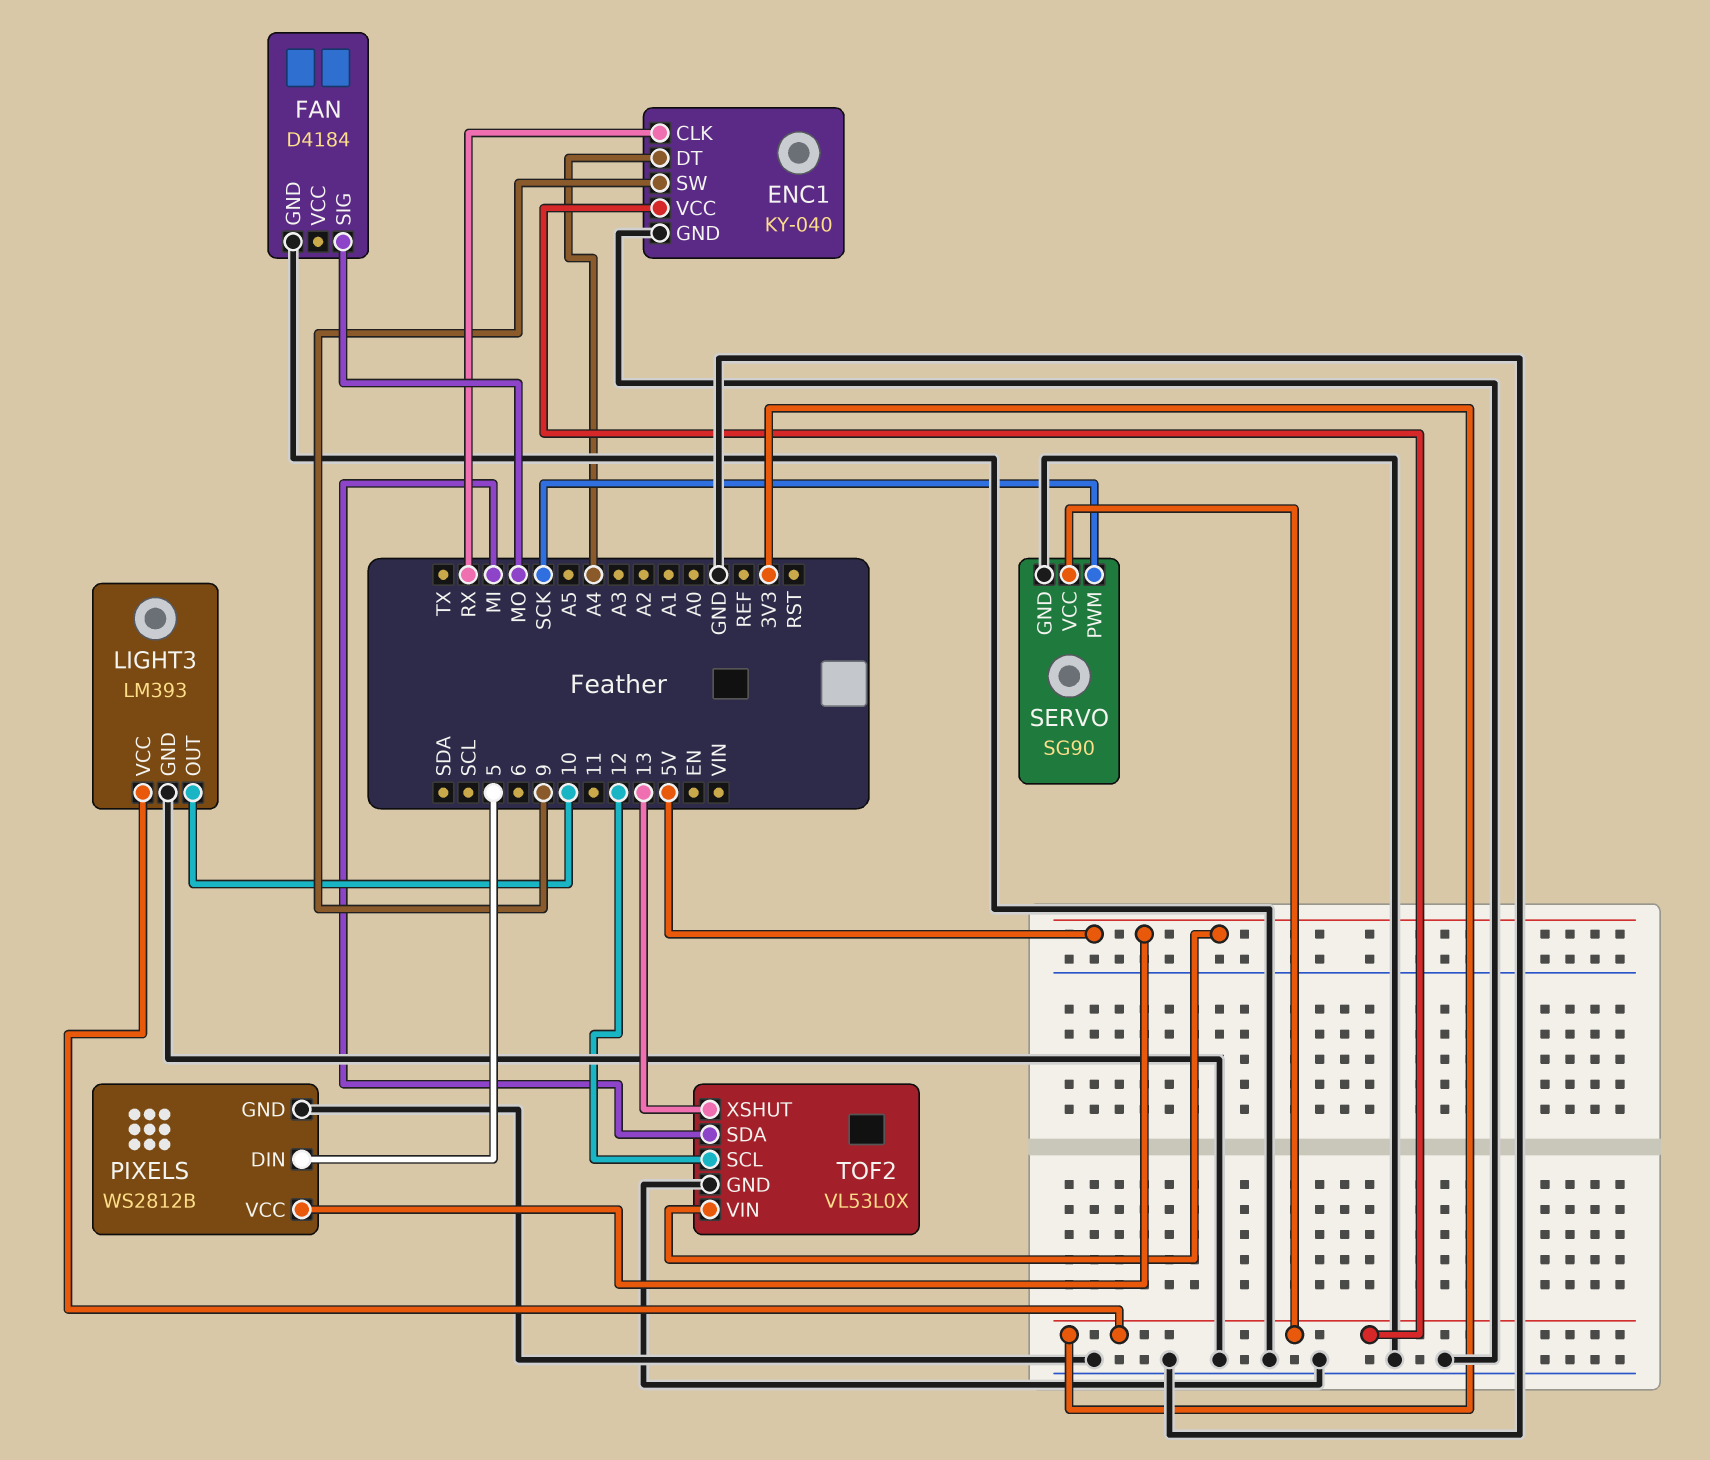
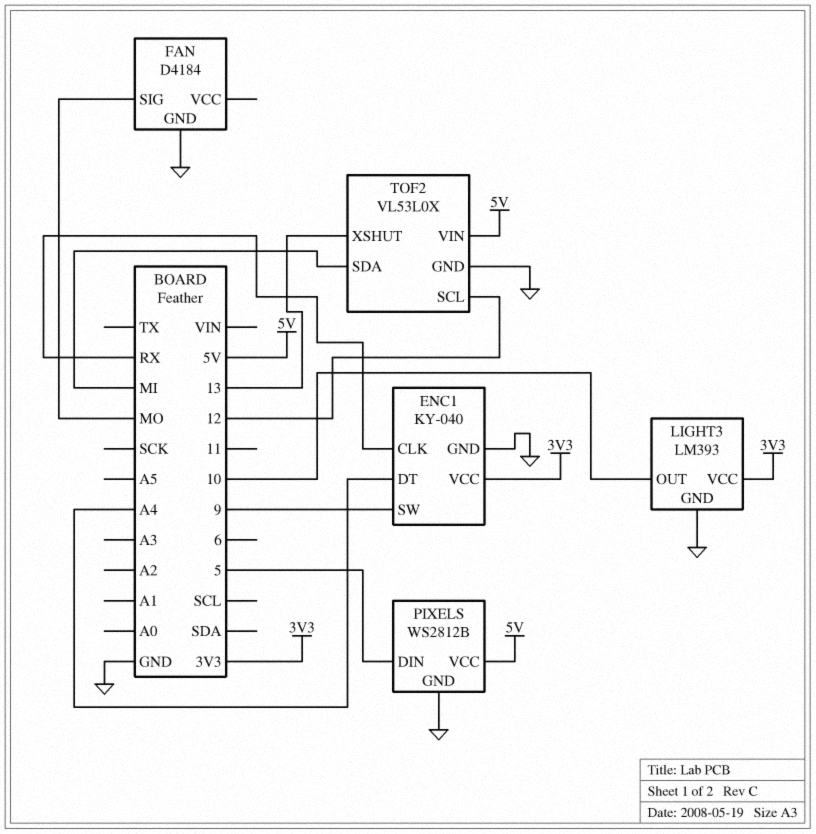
SERVO: SG90 -> none
SERVO pin GND: GND -> none
SERVO pin PWM: SCK -> none
SERVO pin VCC: 3V3 -> none

